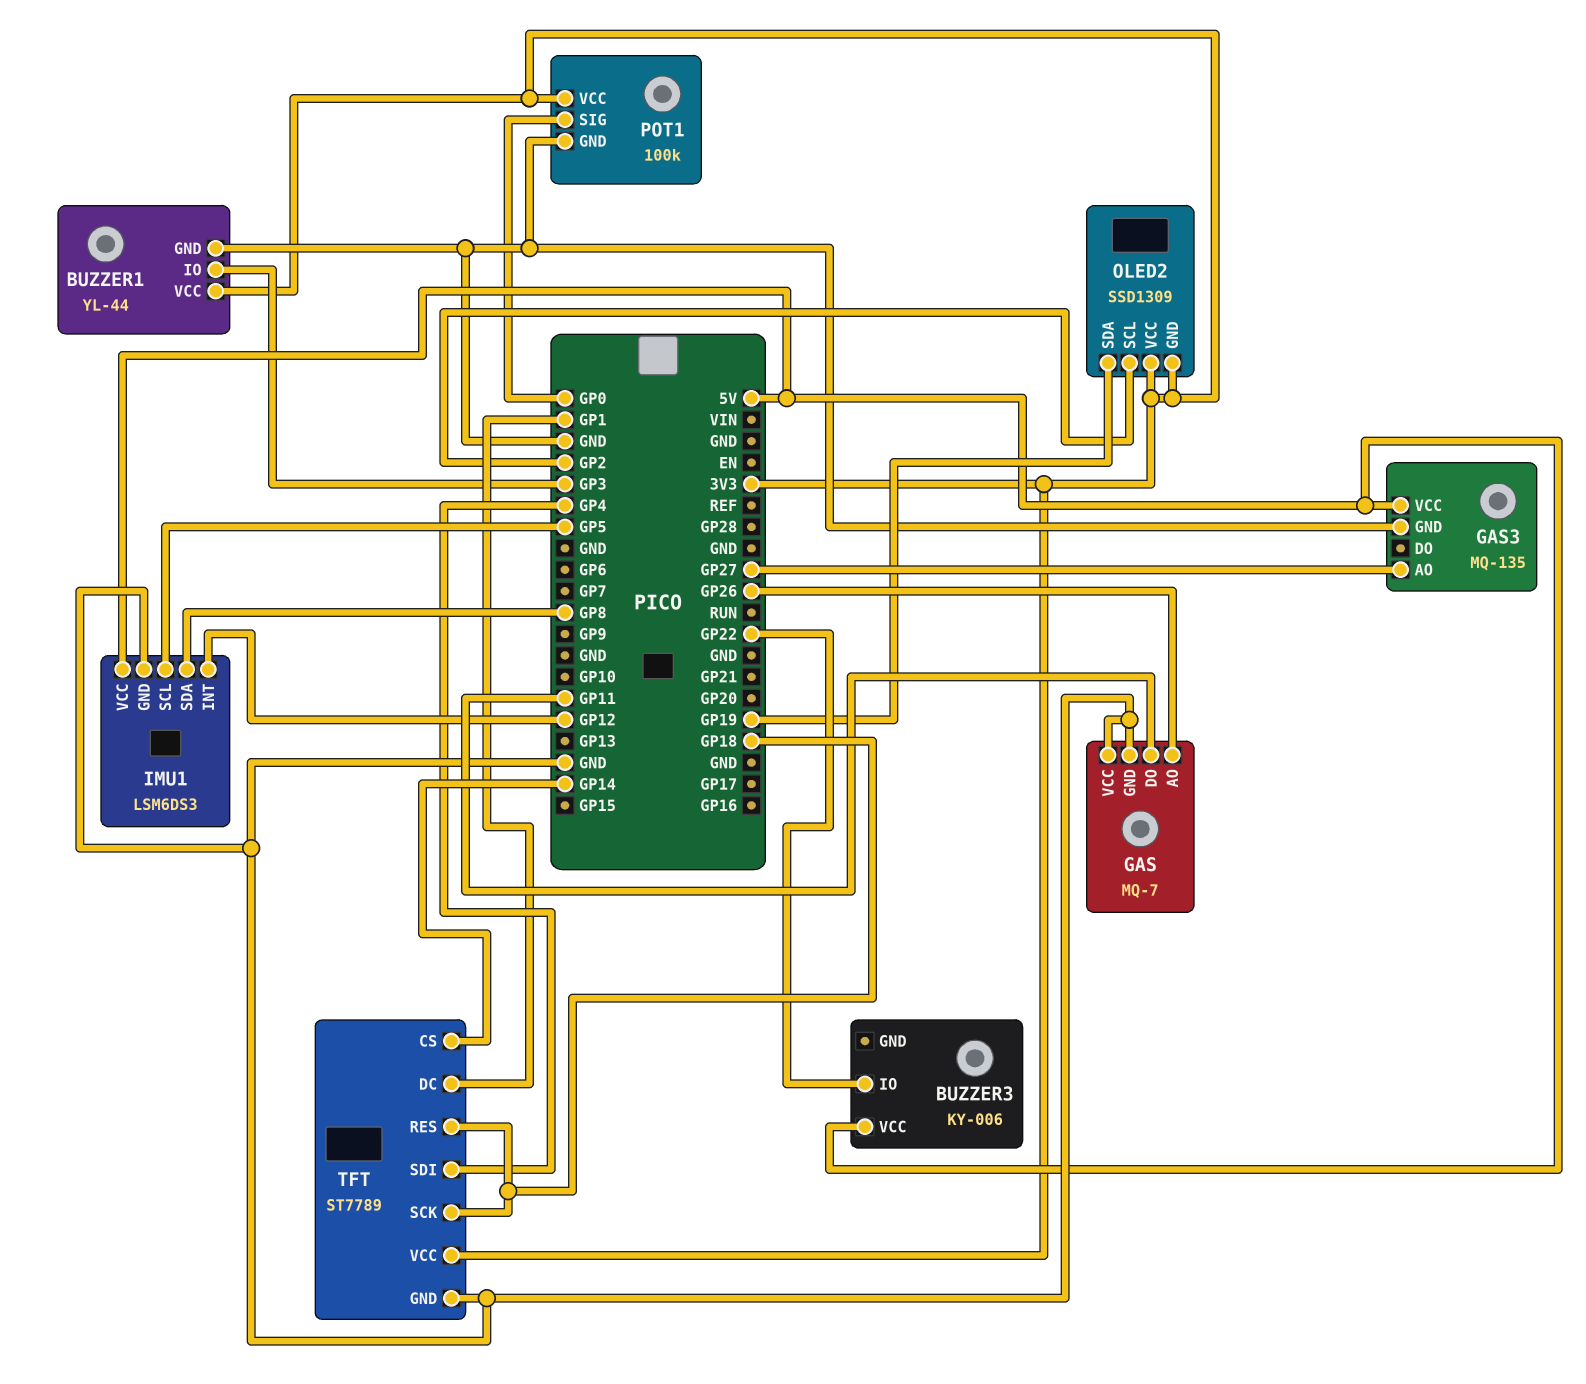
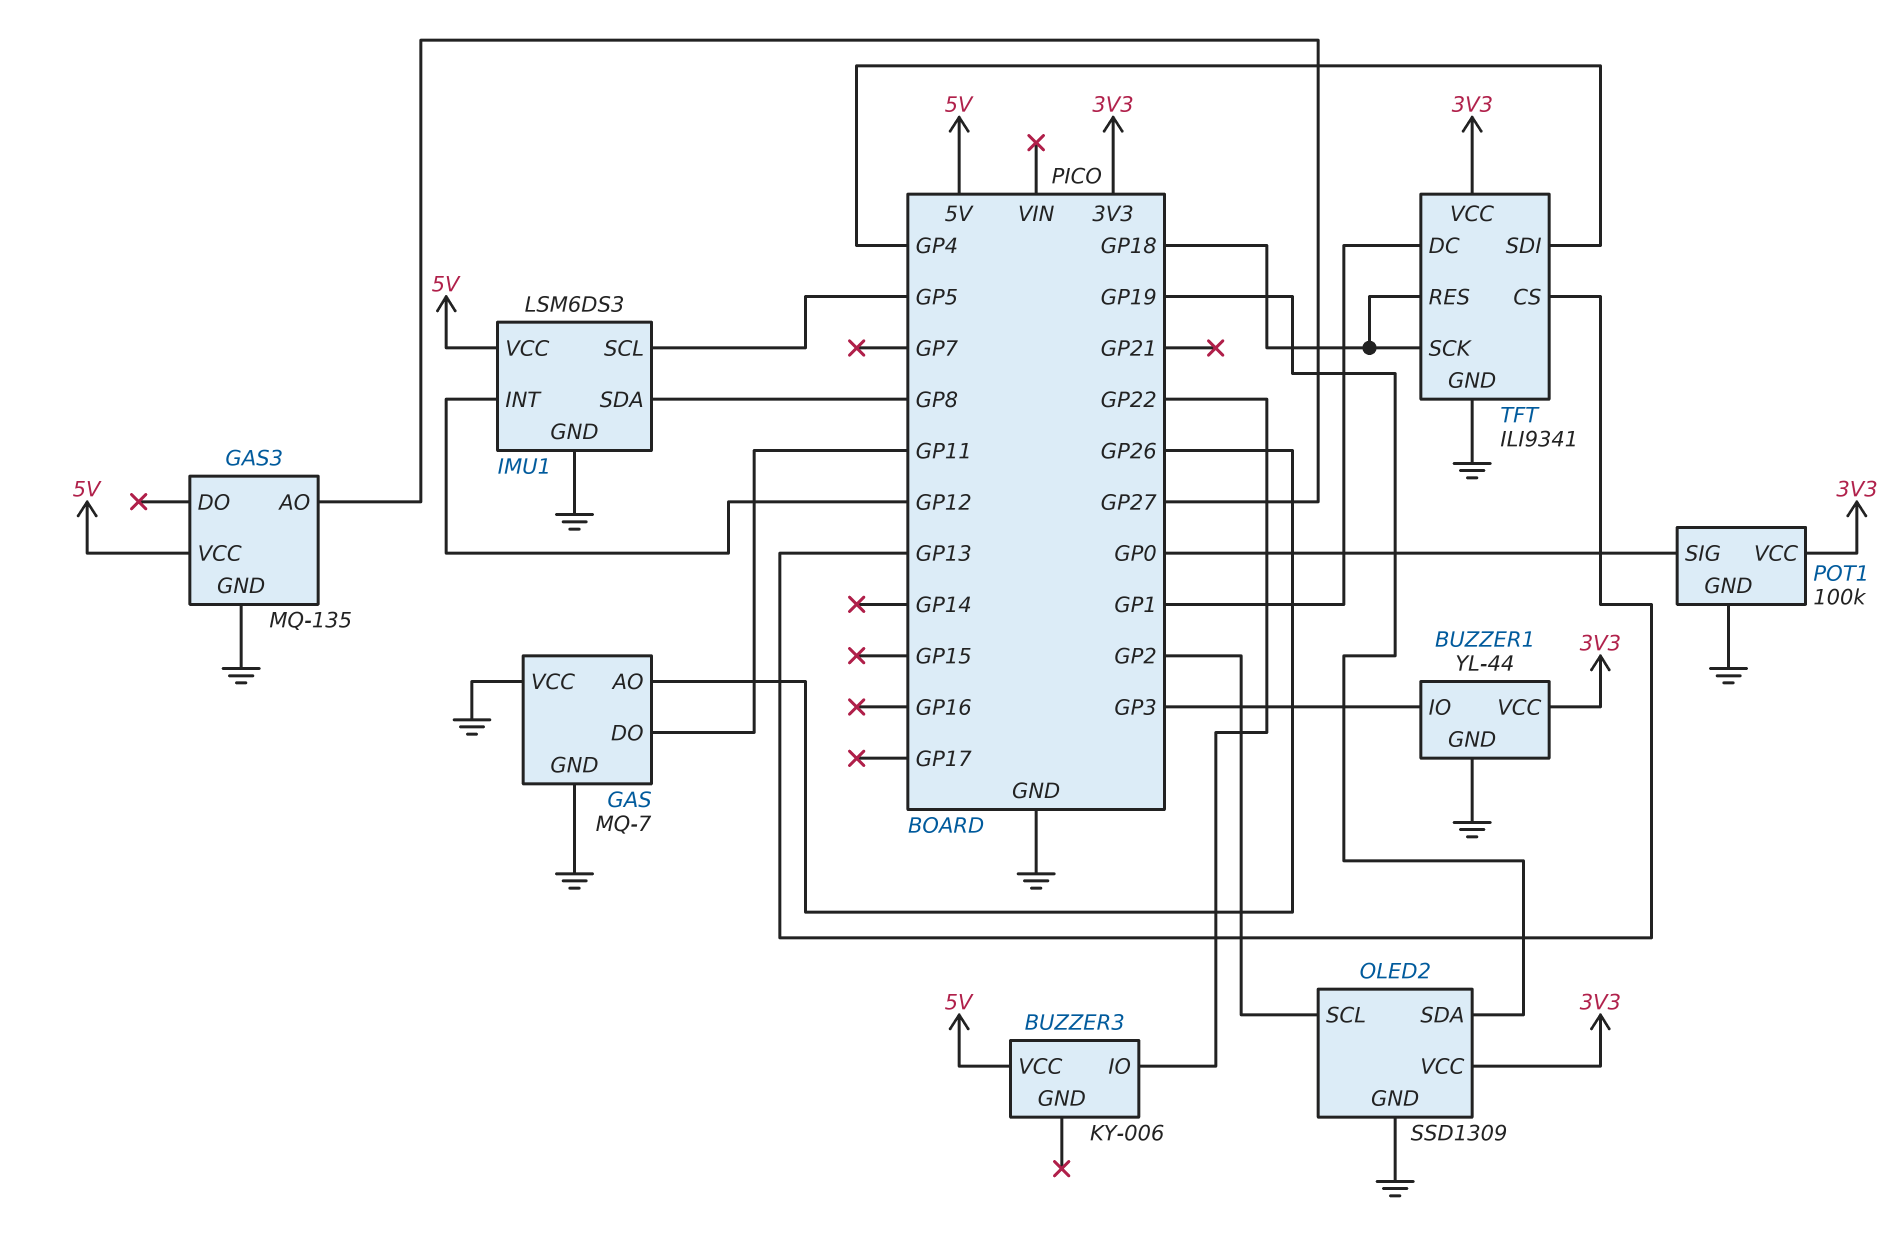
OLED2 pin GND: 3V3 -> GND
TFT: ST7789 -> ILI9341
TFT pin CS: GP14 -> GP13

